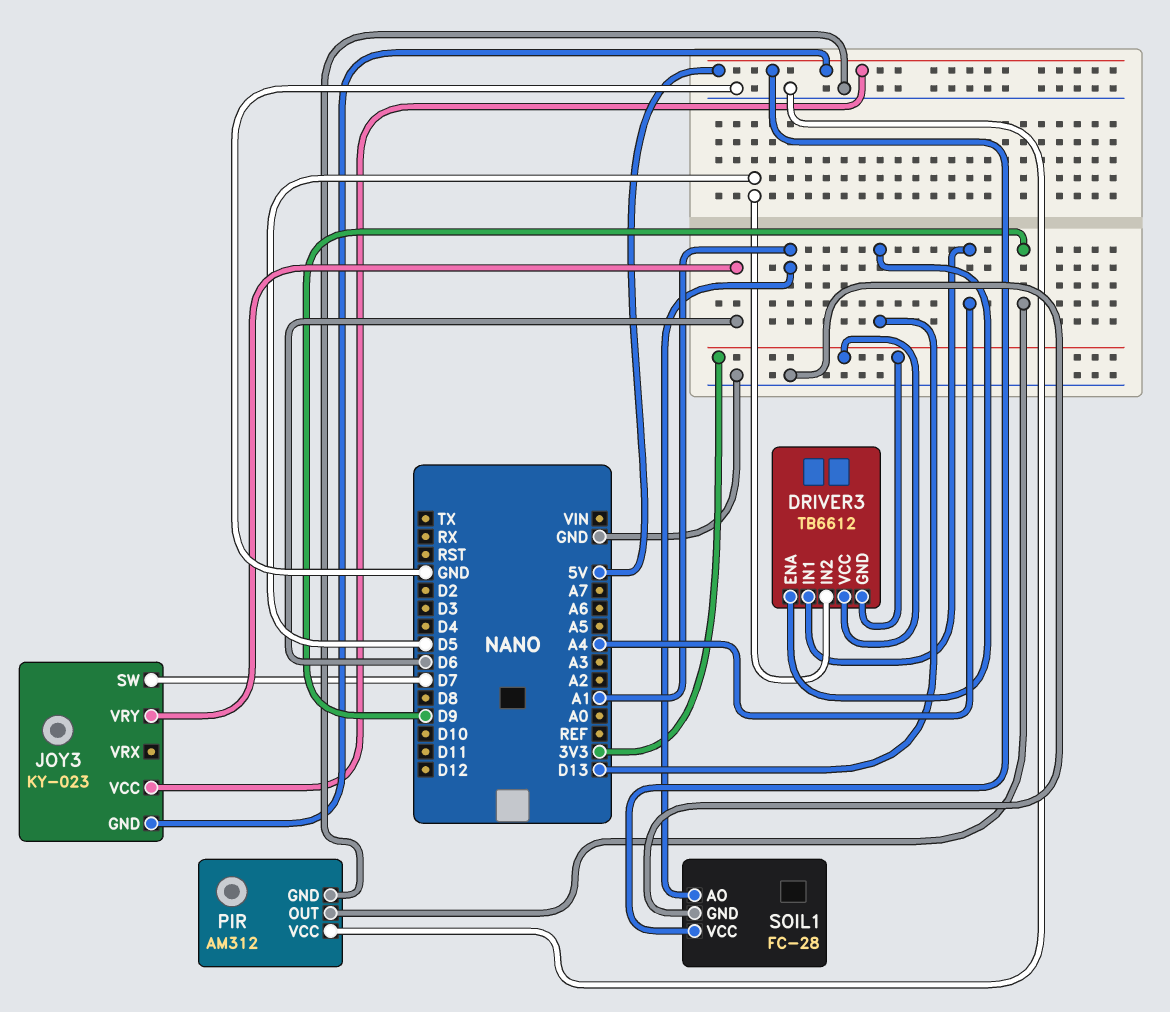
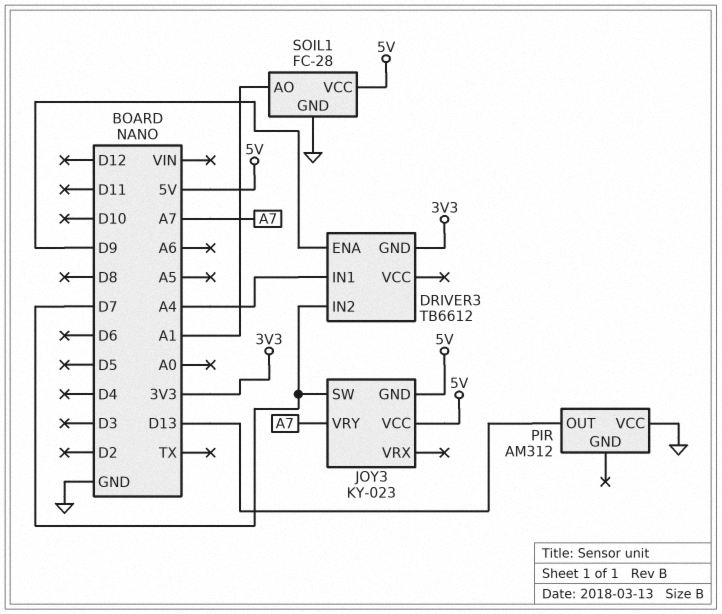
DRIVER3 pin ENA: D13 -> D9
DRIVER3 pin IN2: D5 -> D7
DRIVER3 pin VCC: 3V3 -> none
JOY3 pin VRY: D6 -> A7
PIR pin GND: GND -> none
PIR pin OUT: D9 -> D13

